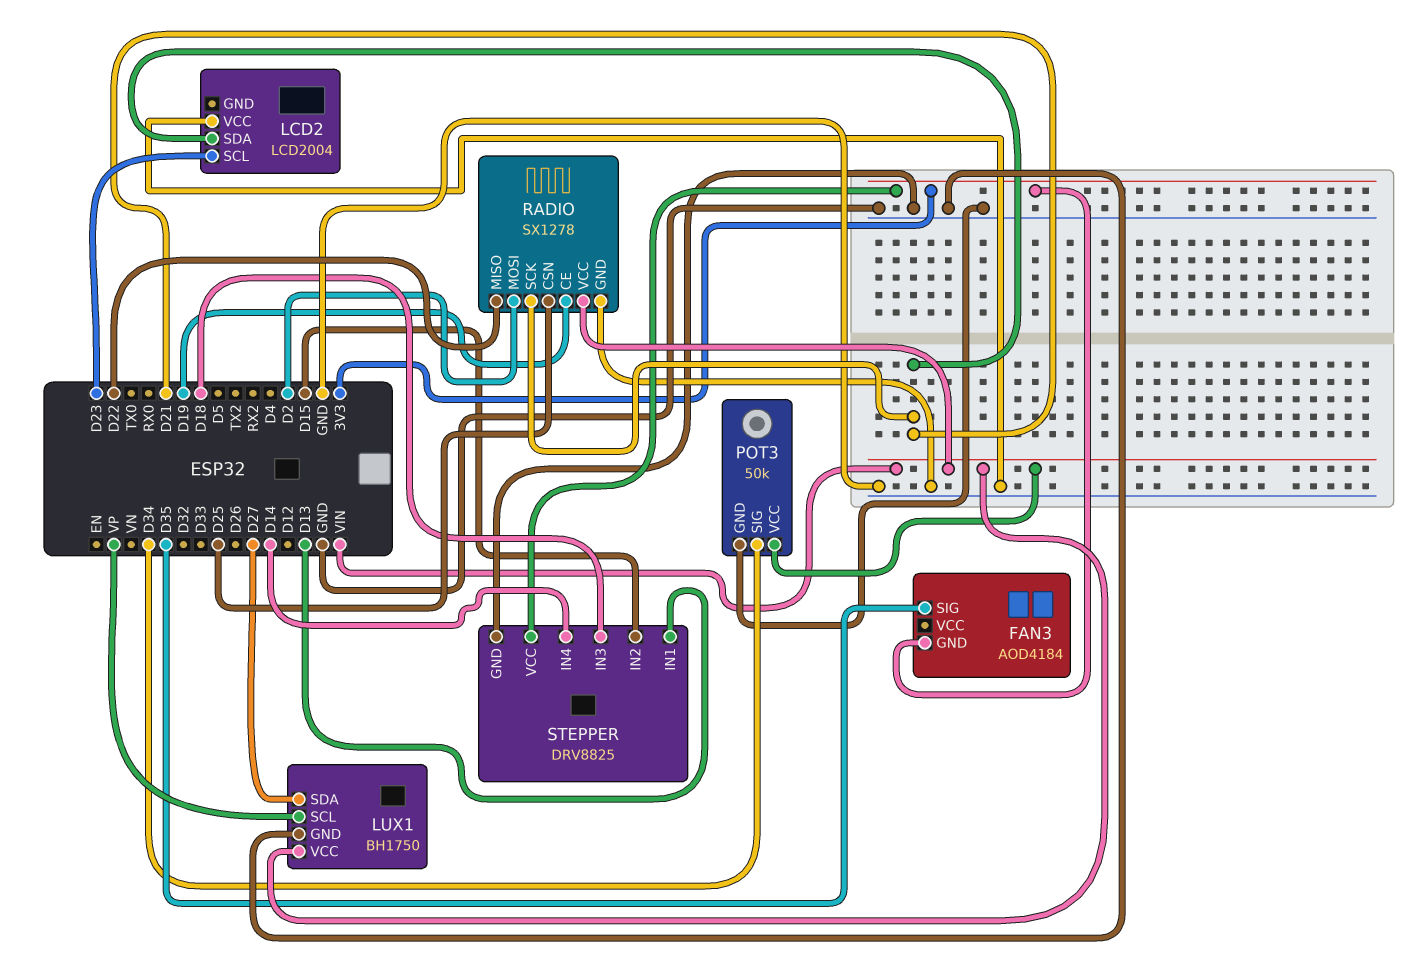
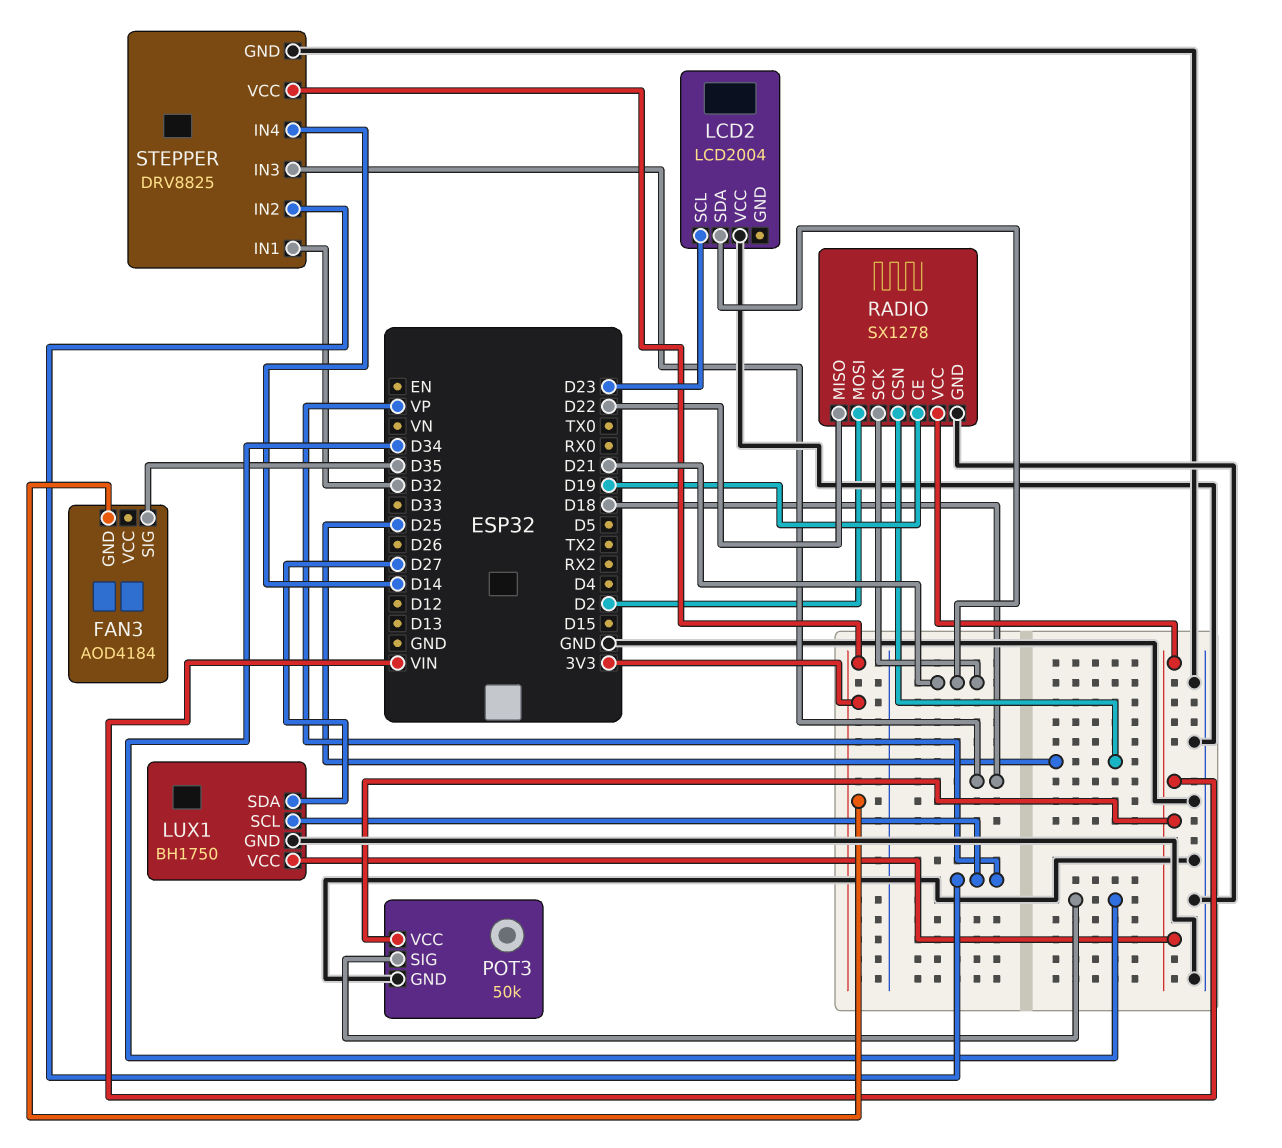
STEPPER pin IN1: D13 -> D32
STEPPER pin IN2: D15 -> VP

